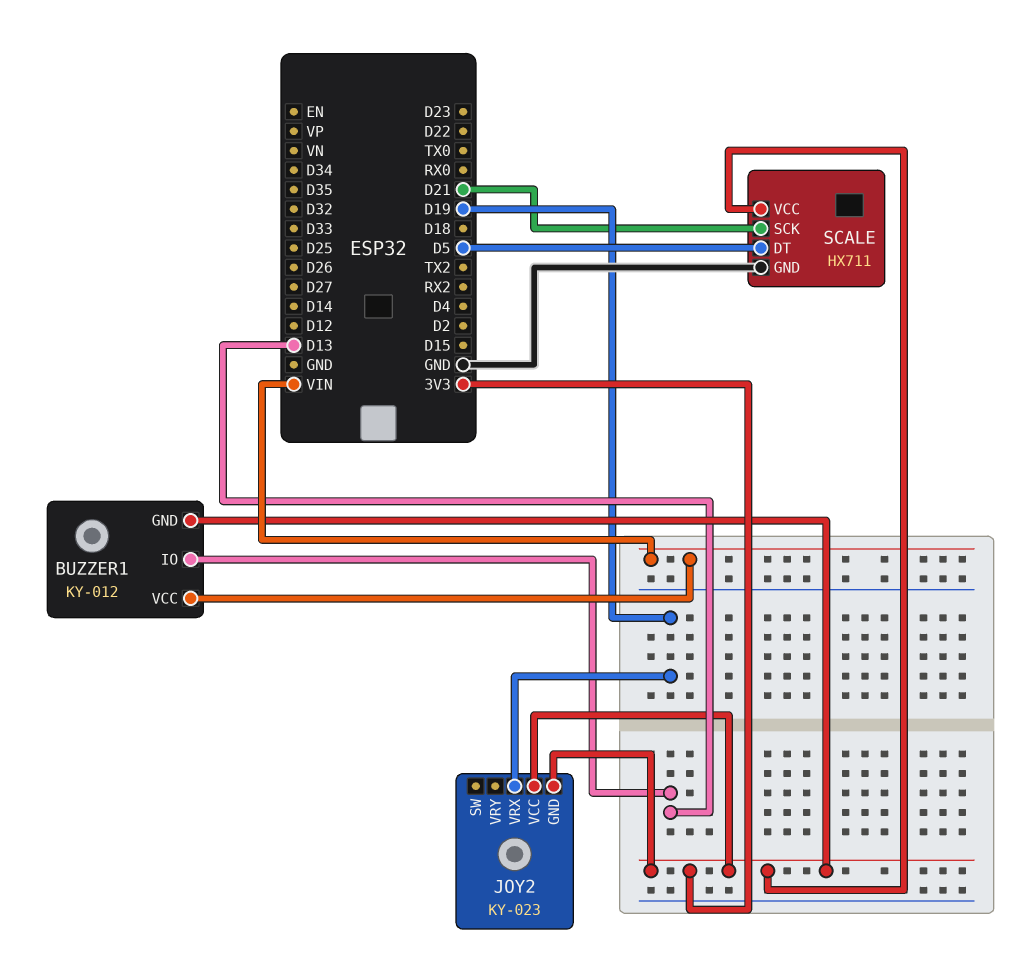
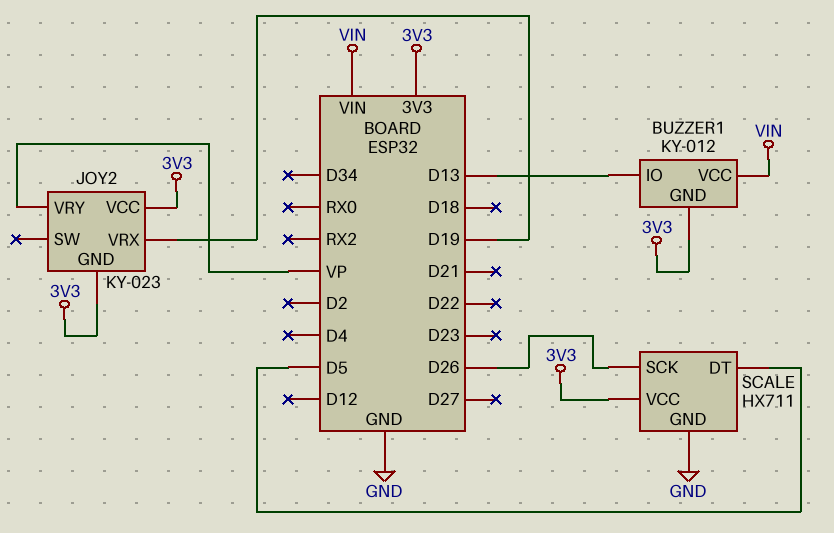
JOY2 pin VRY: none -> VP
SCALE pin SCK: D21 -> D26

